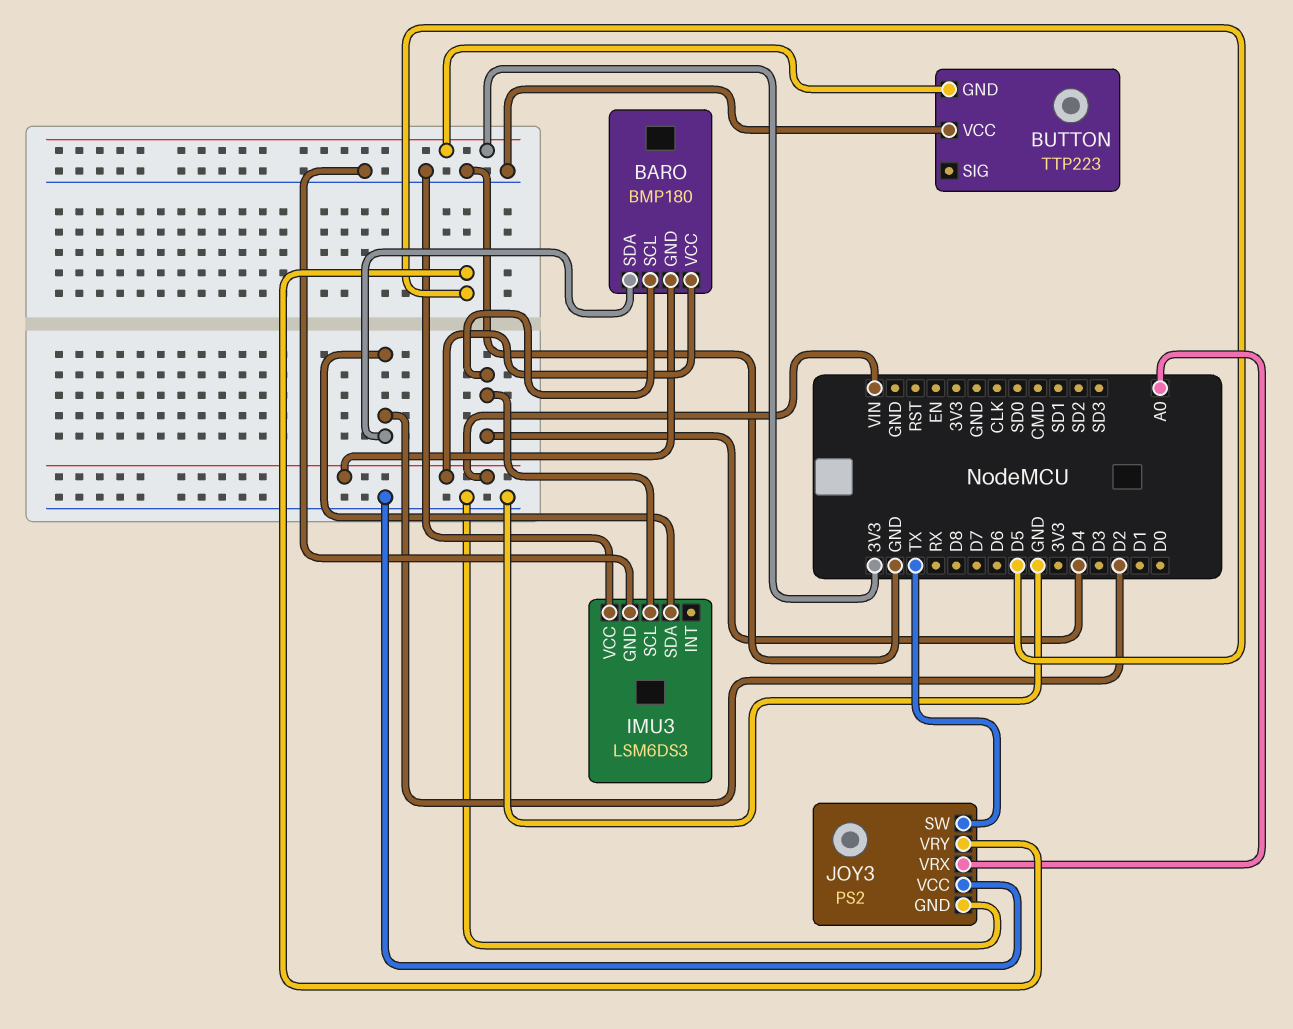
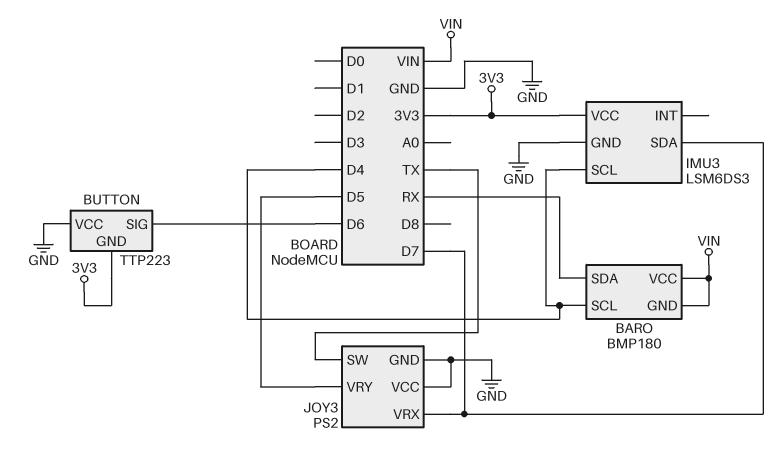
BARO pin SDA: D2 -> RX
BUTTON pin SIG: none -> D6
IMU3 pin SDA: D2 -> D7
IMU3 pin VCC: GND -> 3V3
JOY3 pin VRX: A0 -> D7

